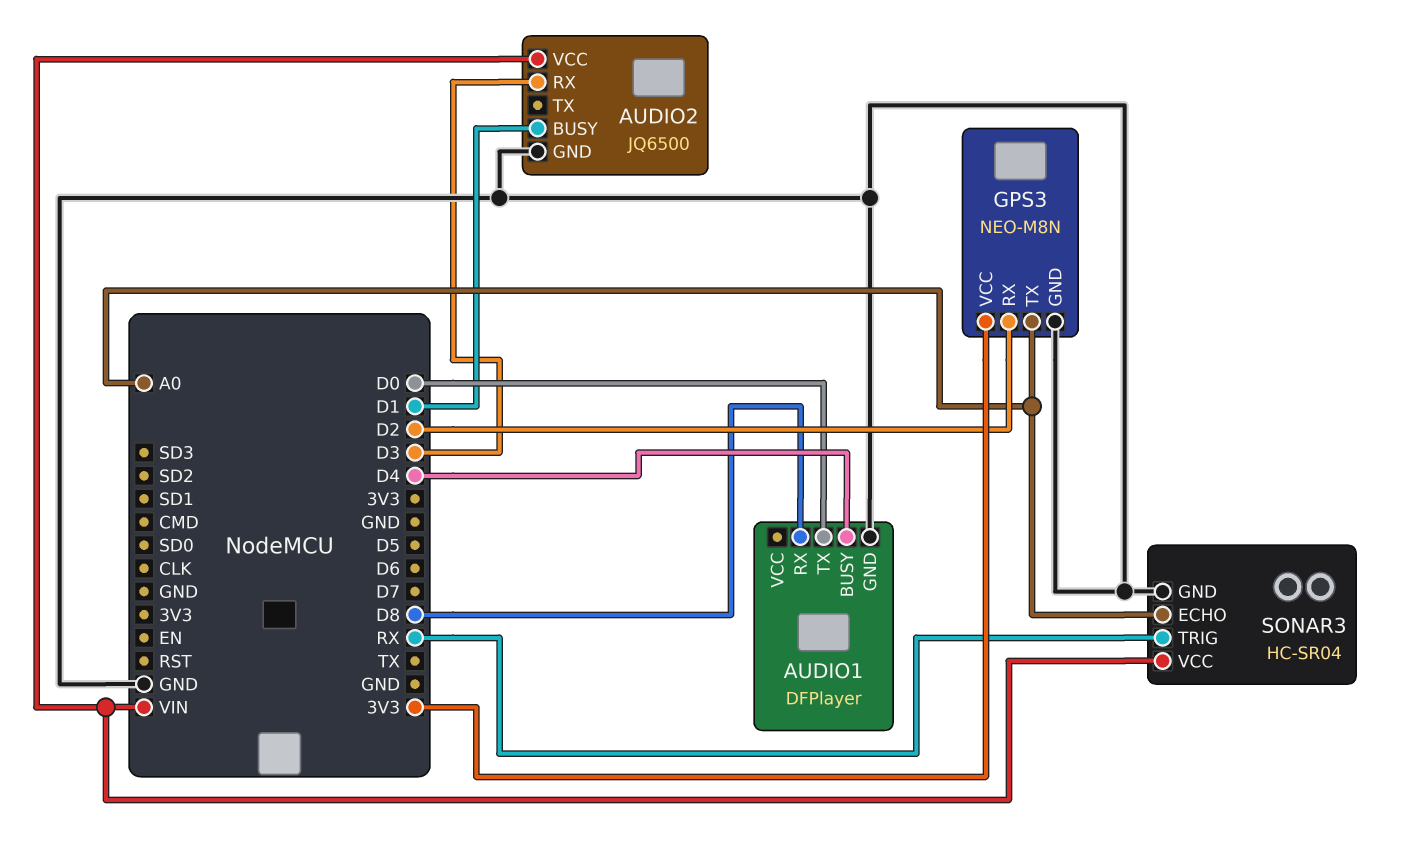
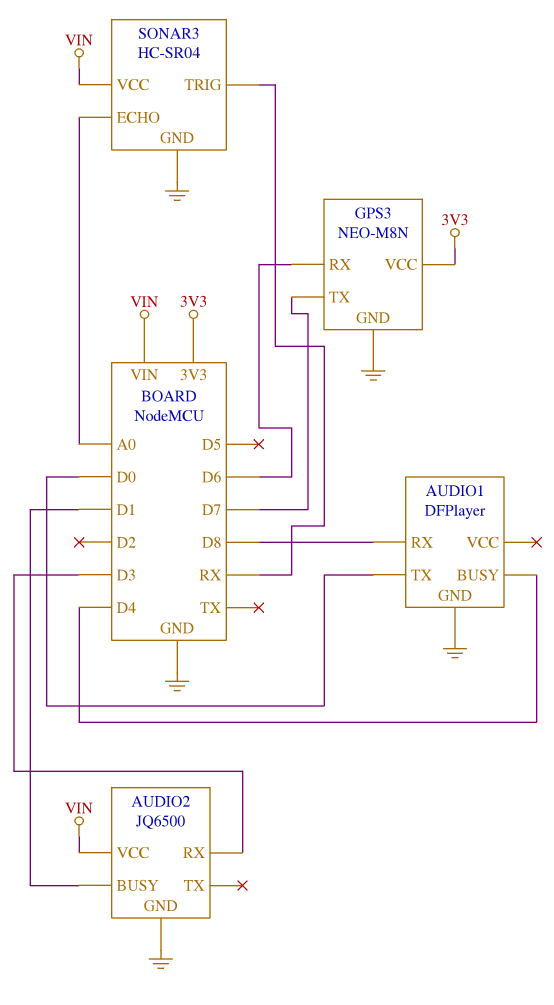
GPS3 pin RX: D2 -> D6
GPS3 pin TX: A0 -> D7

